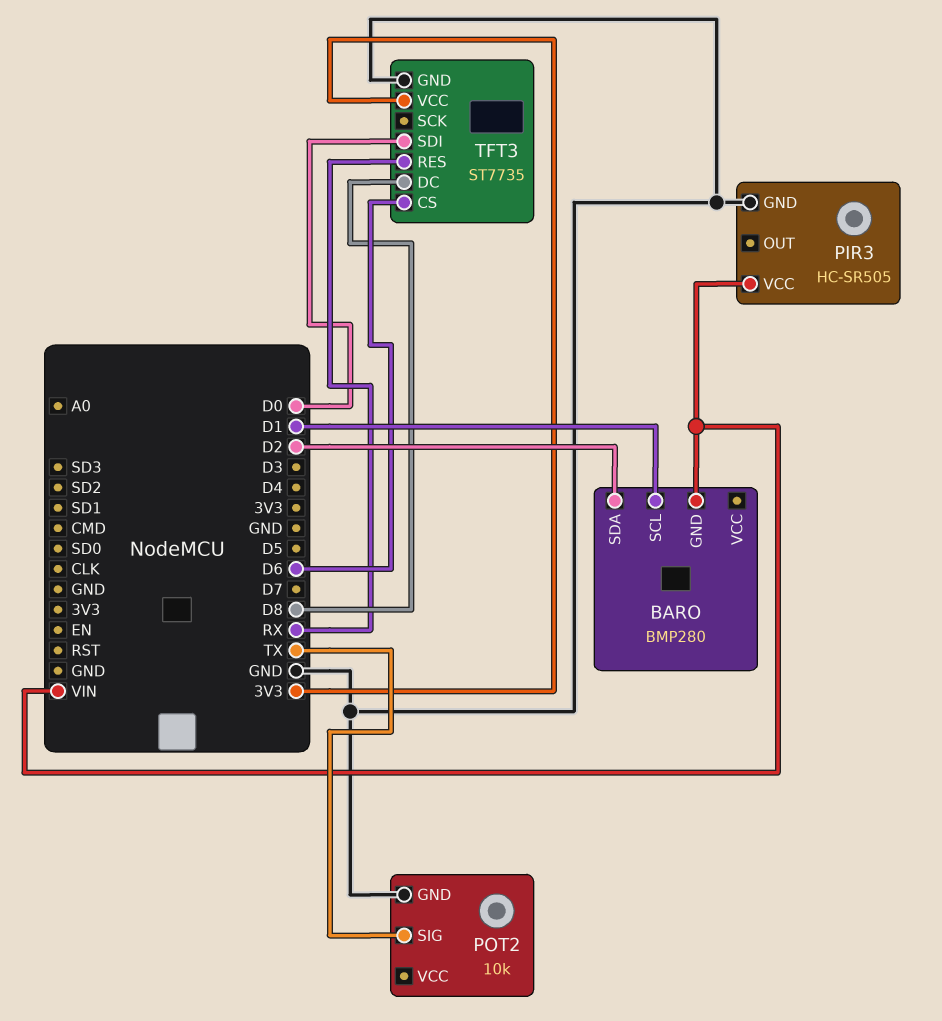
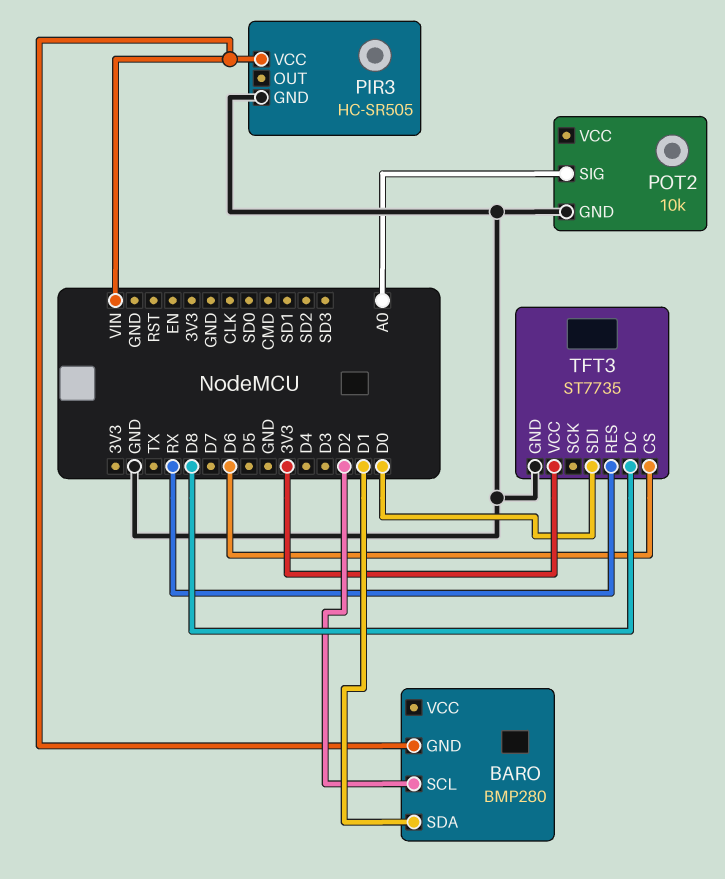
BARO pin SCL: D1 -> D2
BARO pin SDA: D2 -> D1
POT2 pin SIG: TX -> A0

